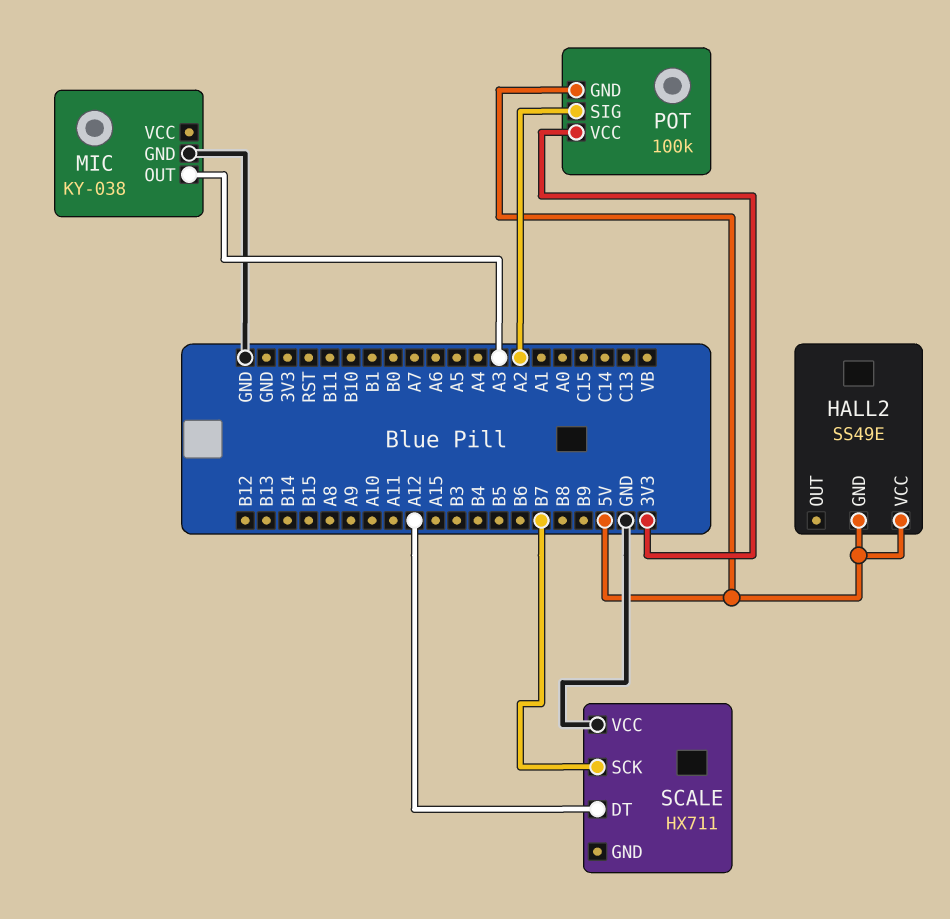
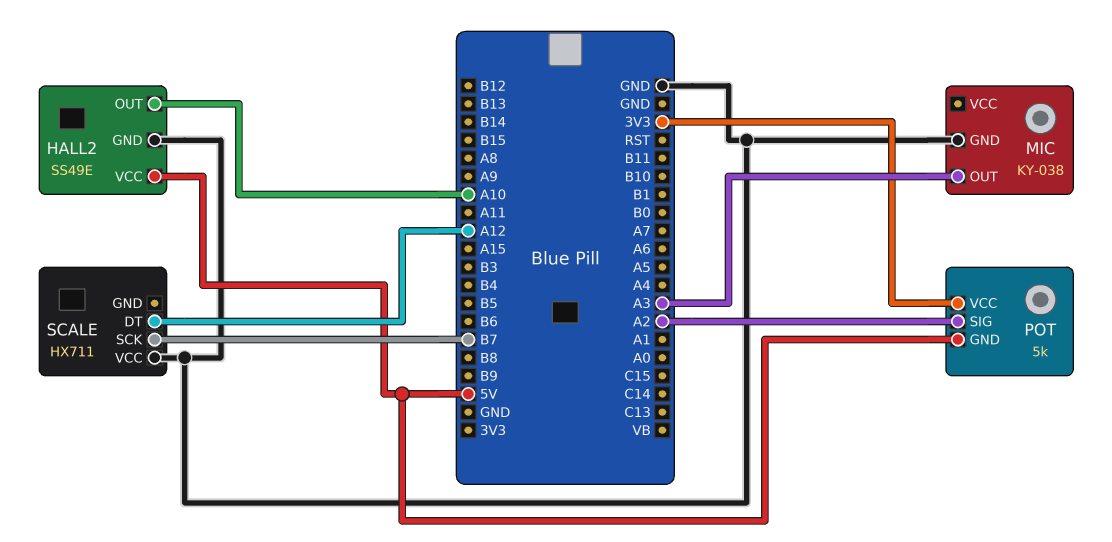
HALL2 pin GND: 5V -> GND
HALL2 pin OUT: none -> A10
POT: 100k -> 5k

